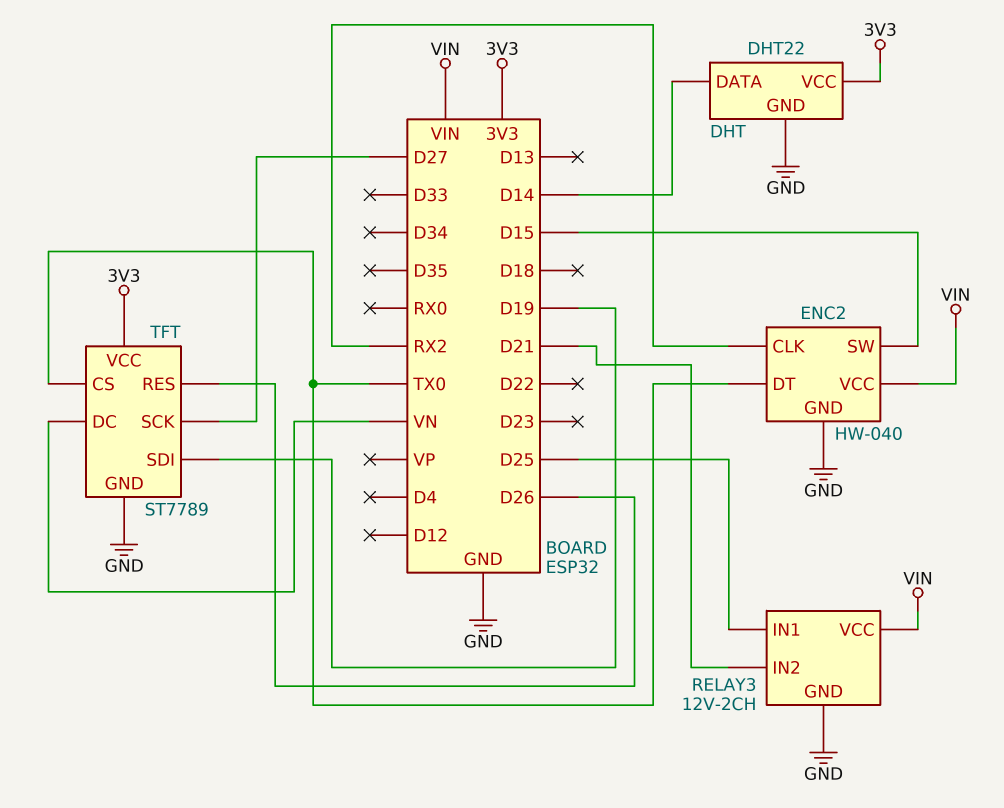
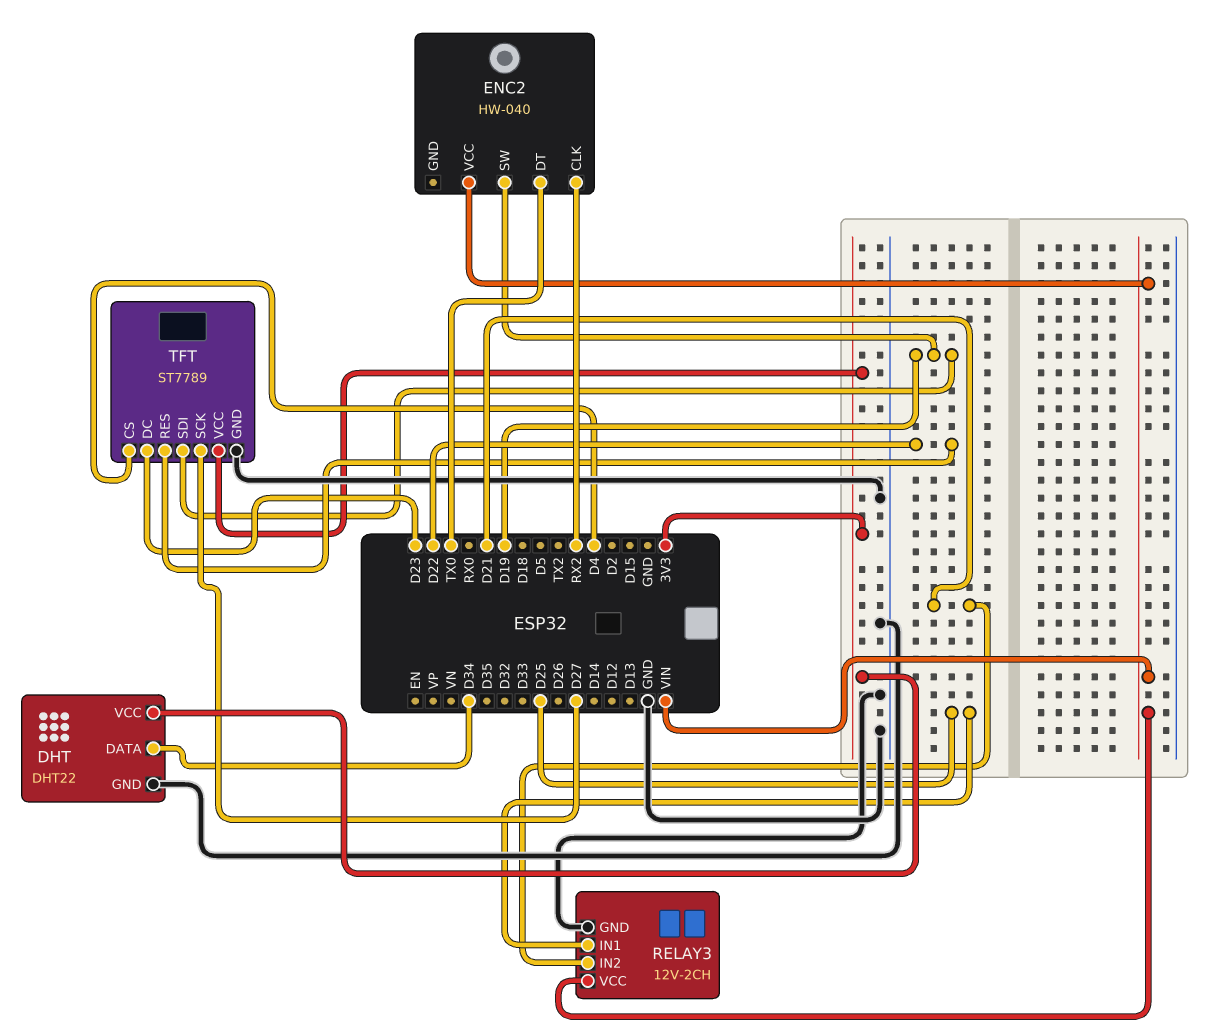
DHT pin DATA: D14 -> D34
ENC2 pin GND: GND -> none
ENC2 pin SW: D15 -> D19
TFT pin CS: TX0 -> D4
TFT pin DC: VN -> D23
TFT pin RES: D26 -> D22

